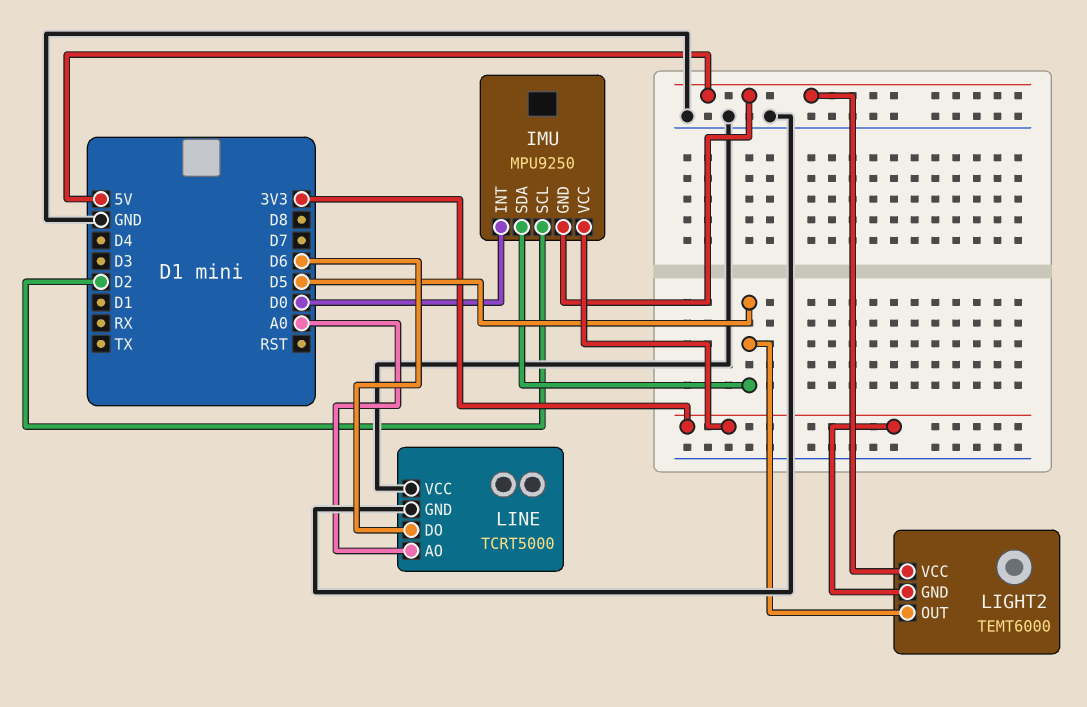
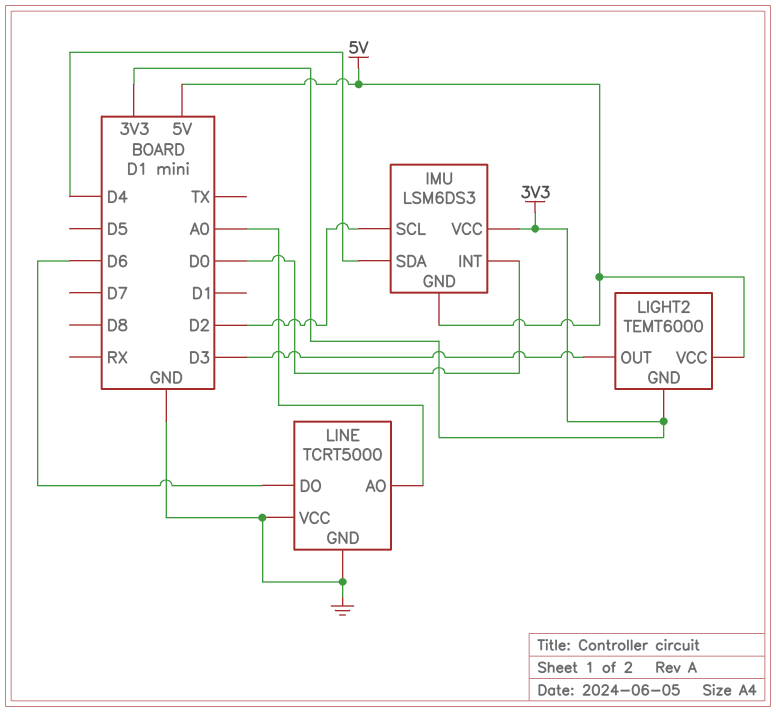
IMU: MPU9250 -> LSM6DS3
IMU pin SDA: D5 -> D4
LIGHT2 pin OUT: D5 -> D3

